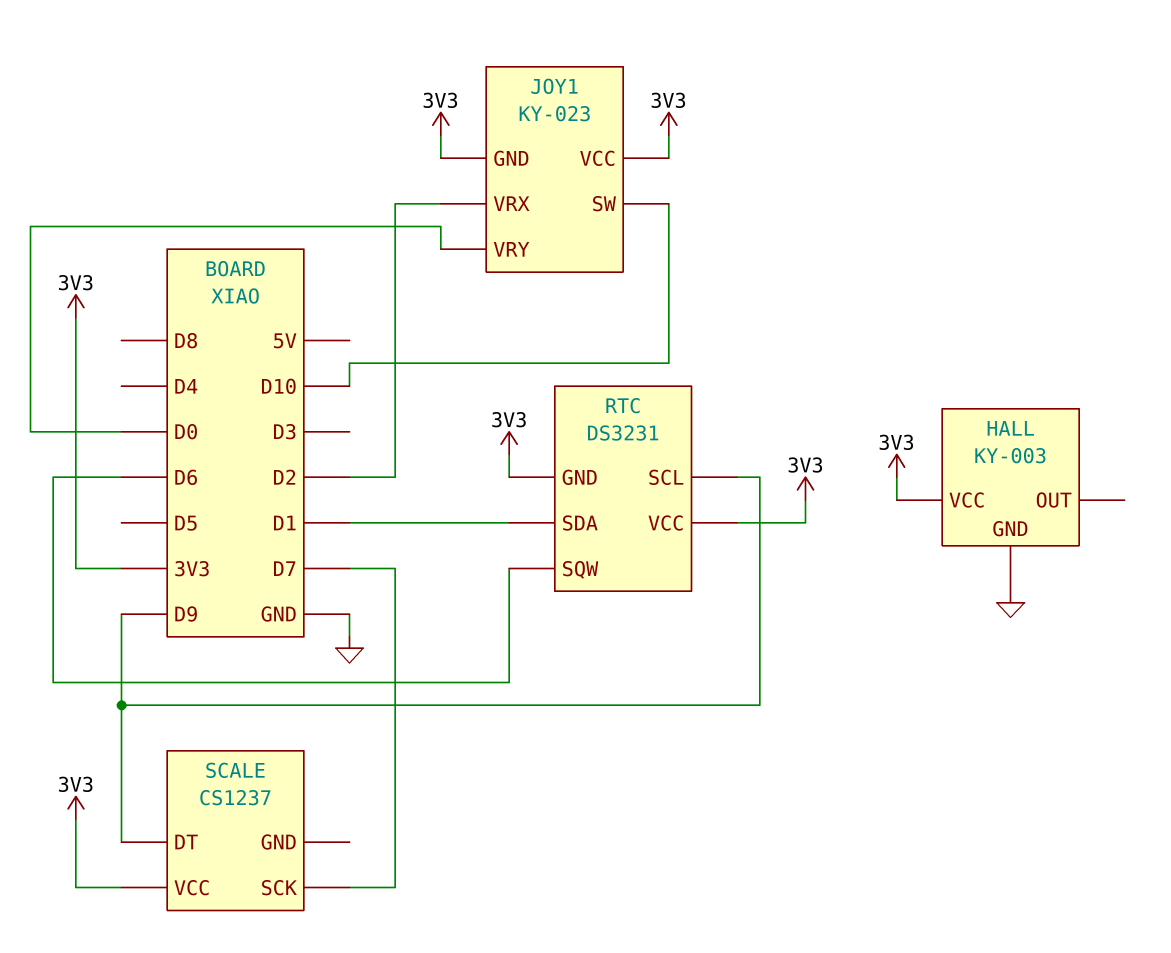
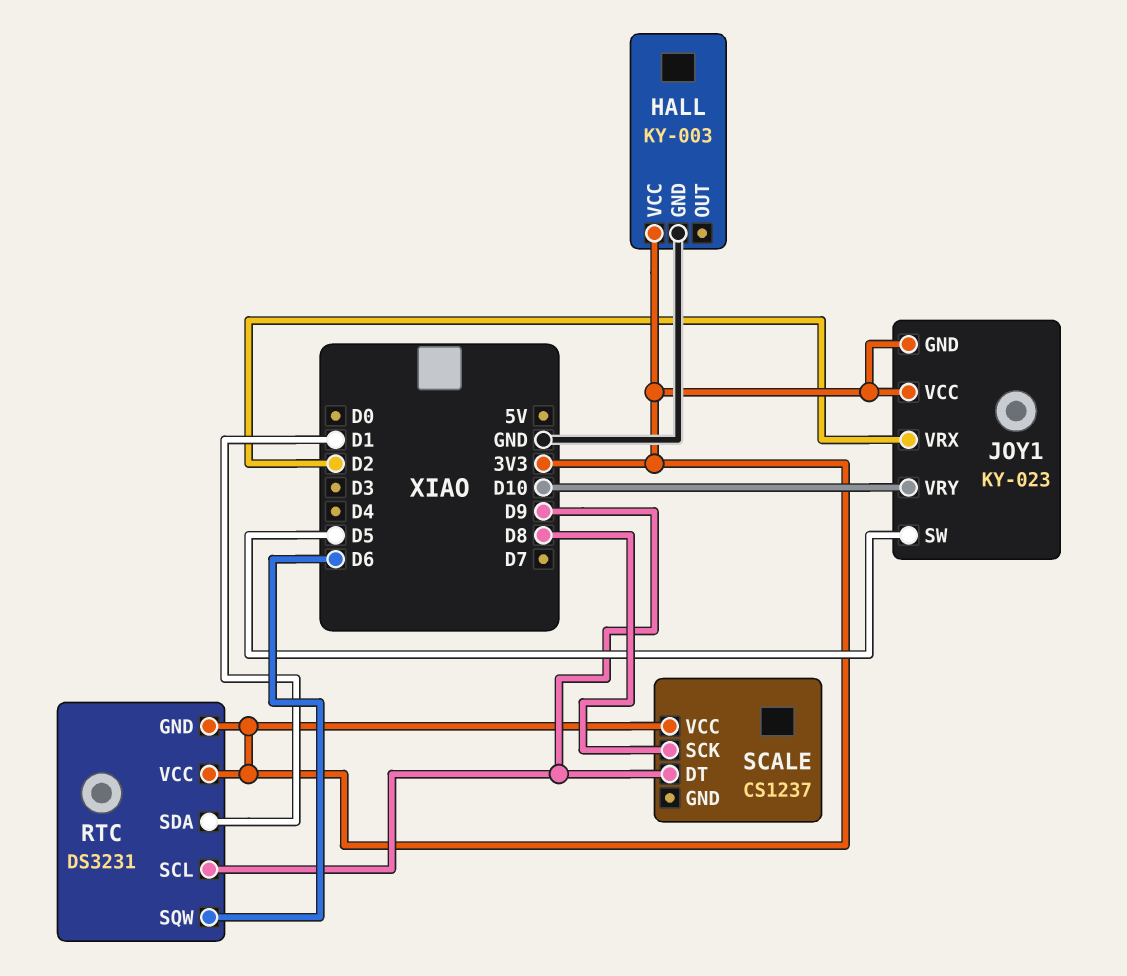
JOY1 pin SW: D10 -> D5
JOY1 pin VRY: D0 -> D10
SCALE pin SCK: D7 -> D8

